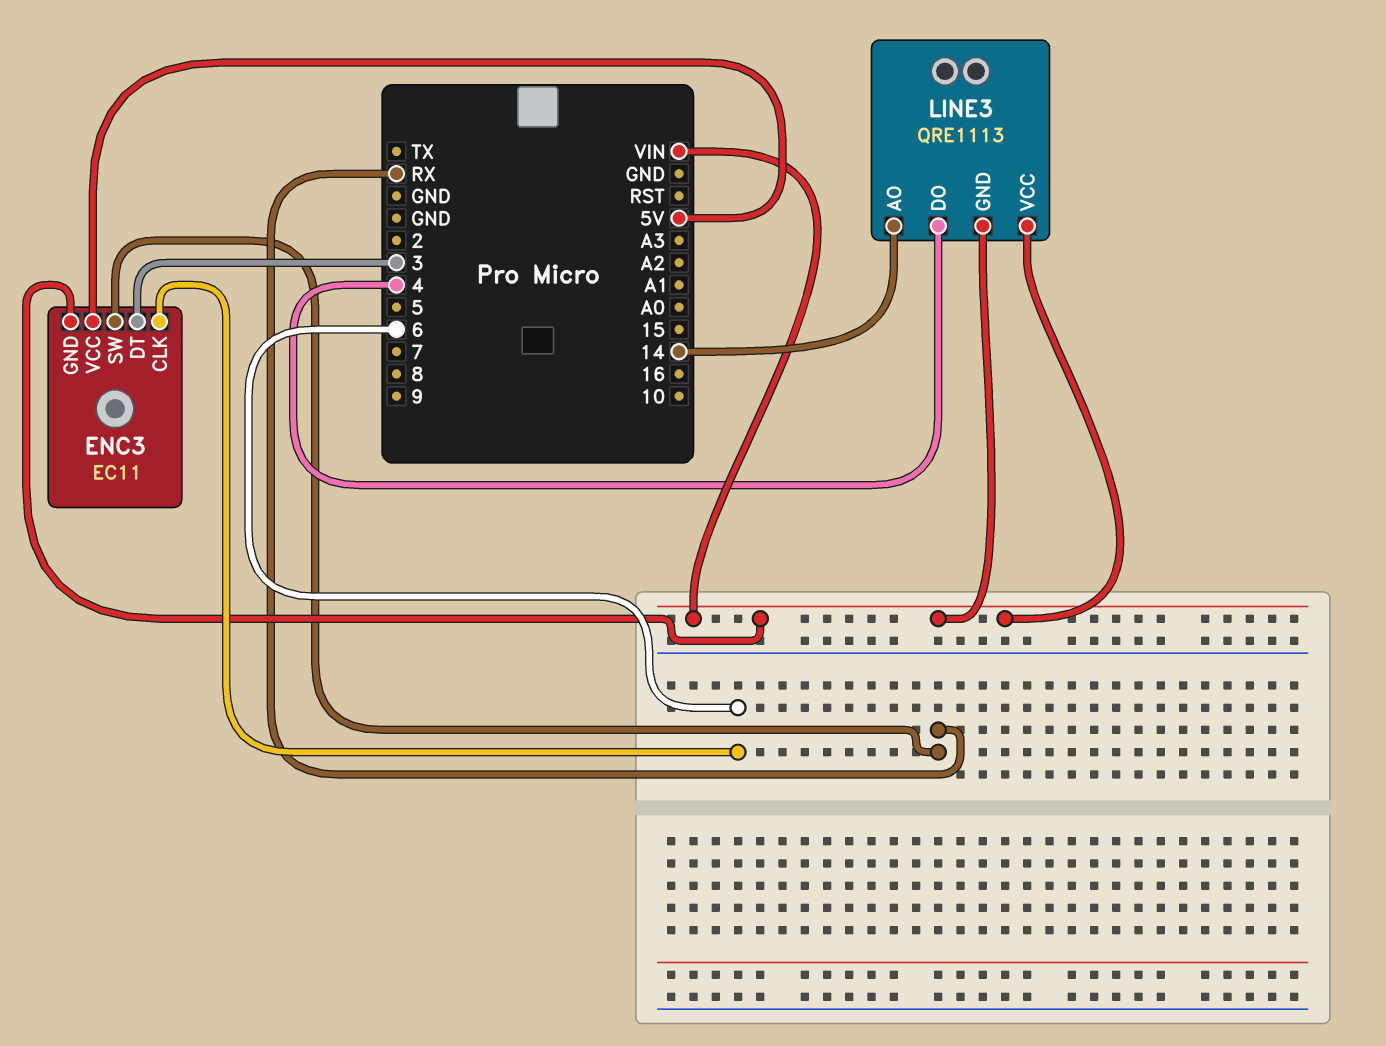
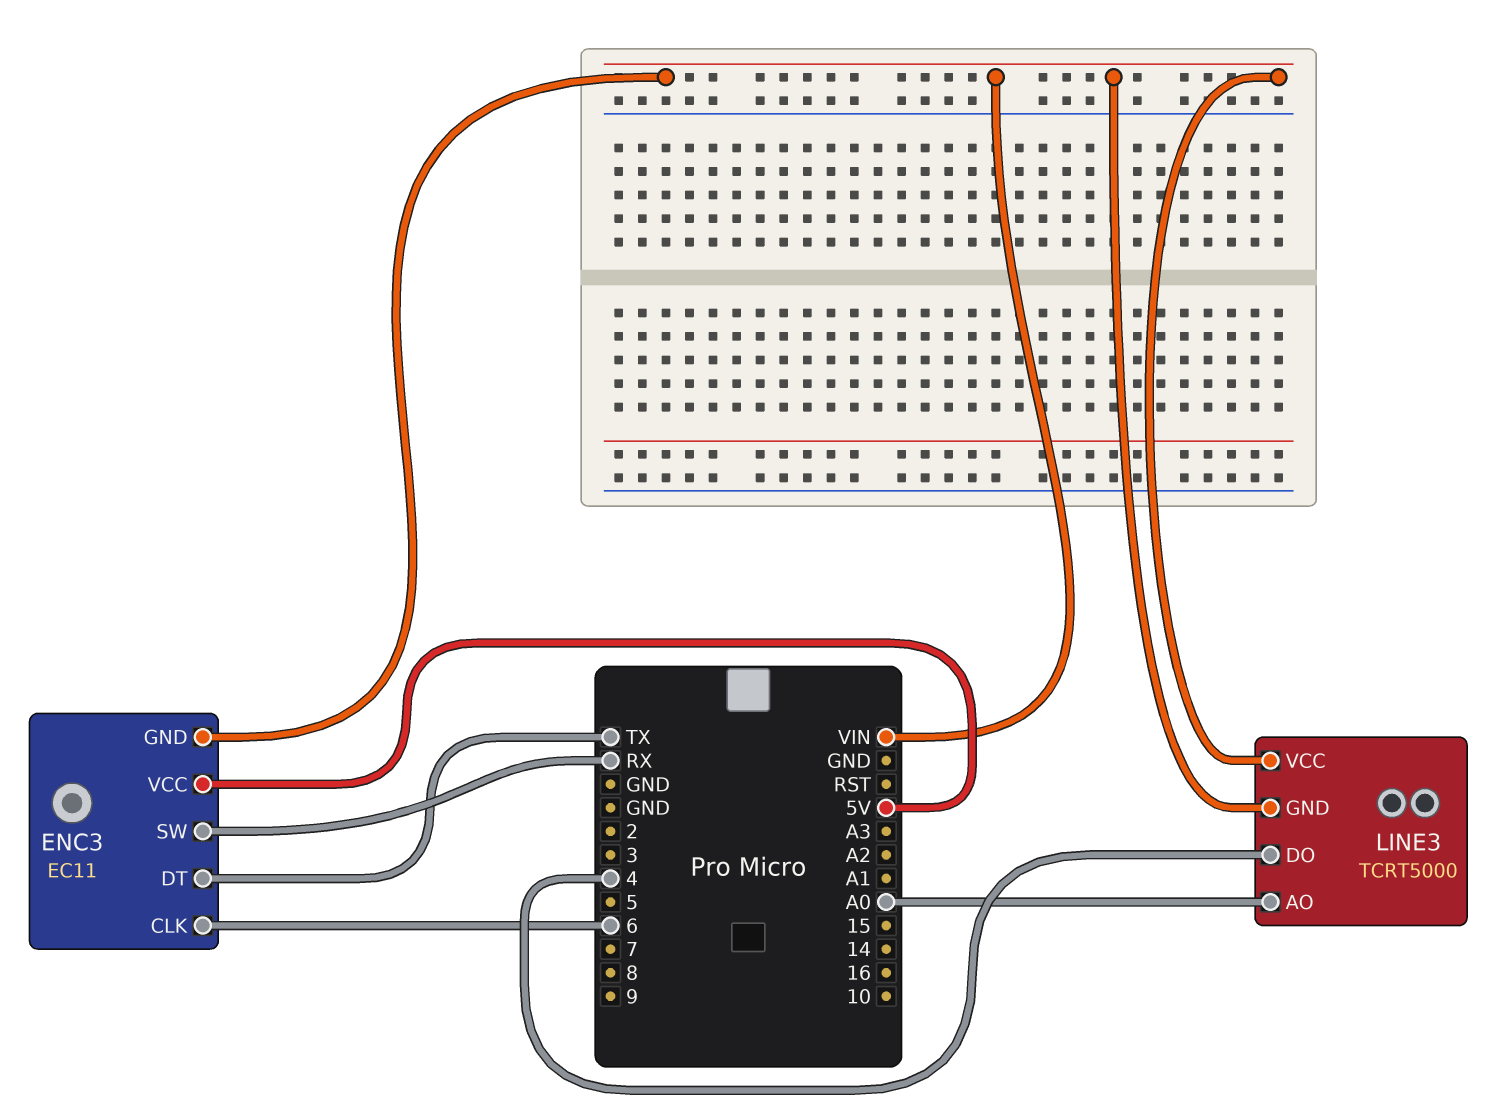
ENC3 pin DT: 3 -> TX
LINE3: QRE1113 -> TCRT5000
LINE3 pin AO: 14 -> A0

